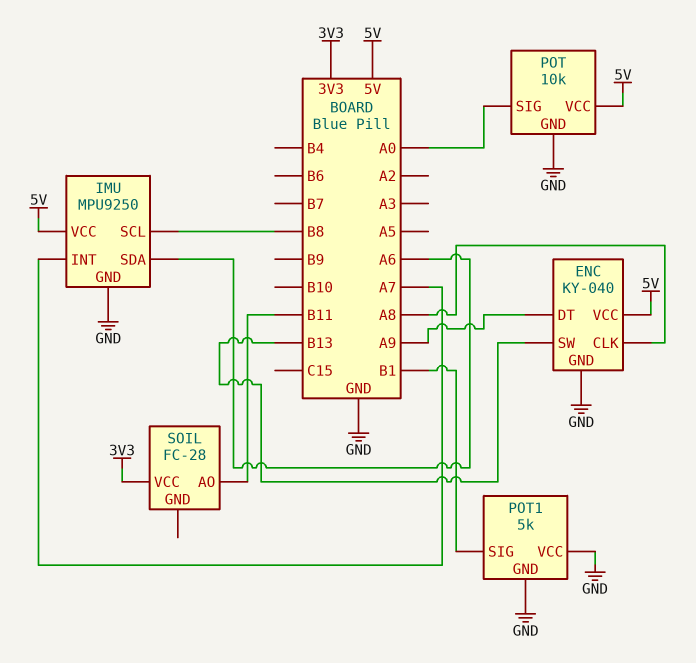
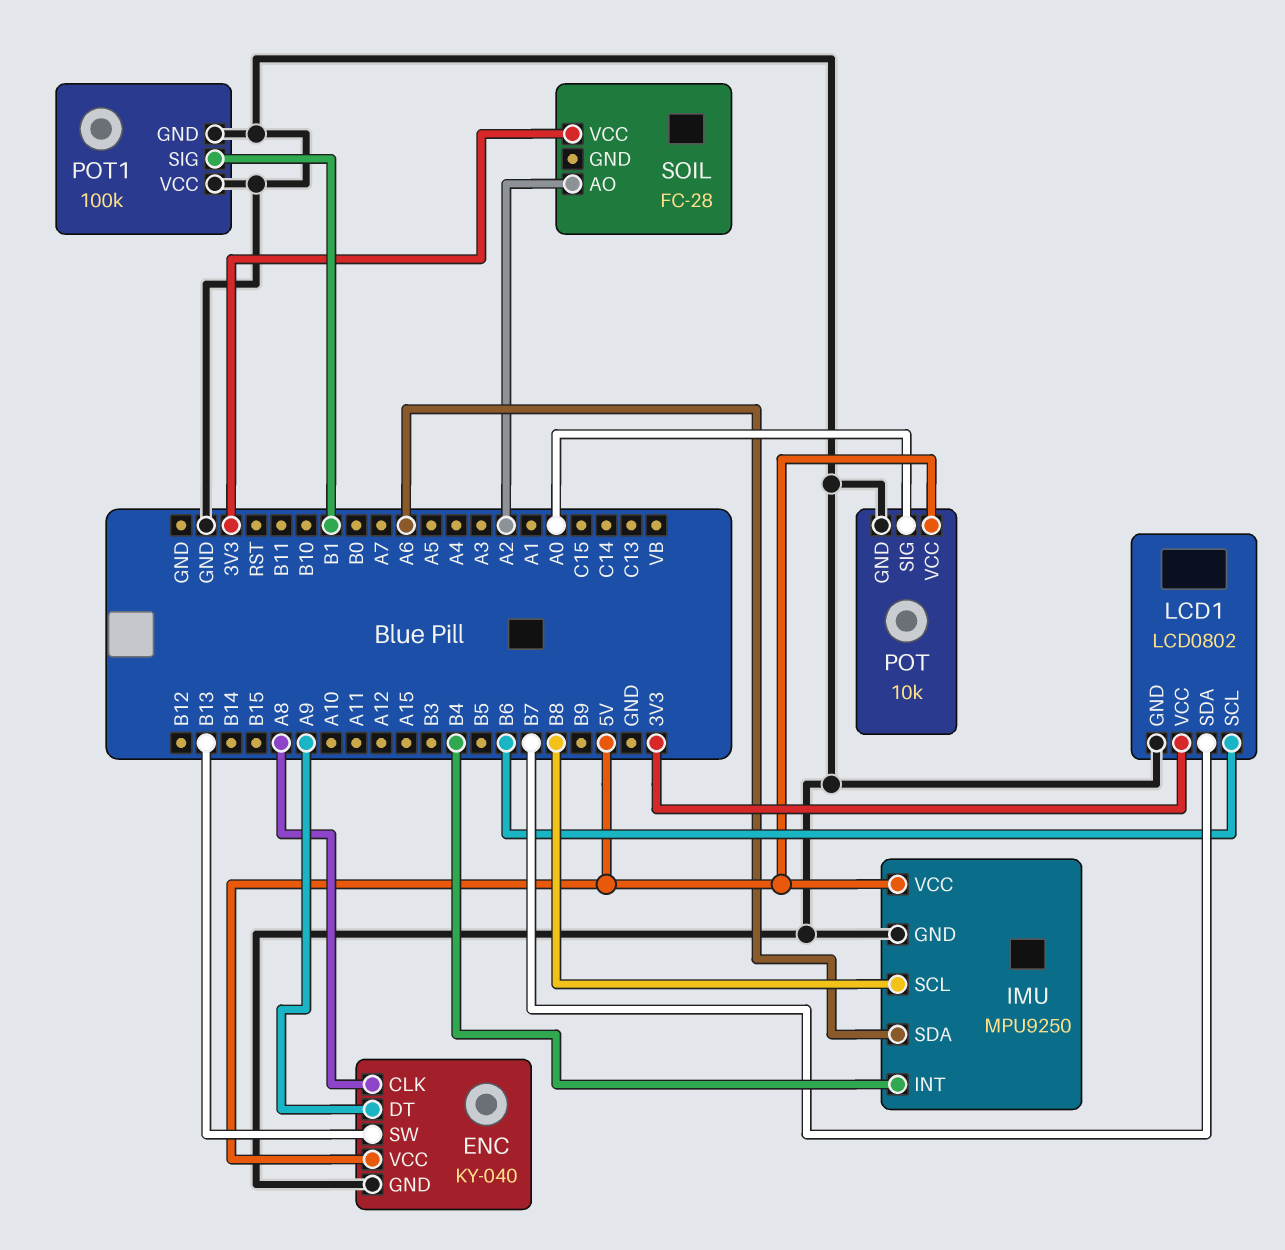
IMU pin INT: A7 -> B4
LCD1: none -> LCD0802
LCD1 pin GND: none -> GND
LCD1 pin SCL: none -> B6
LCD1 pin SDA: none -> B7
LCD1 pin VCC: none -> 3V3
POT1: 5k -> 100k
SOIL pin AO: B11 -> A2

